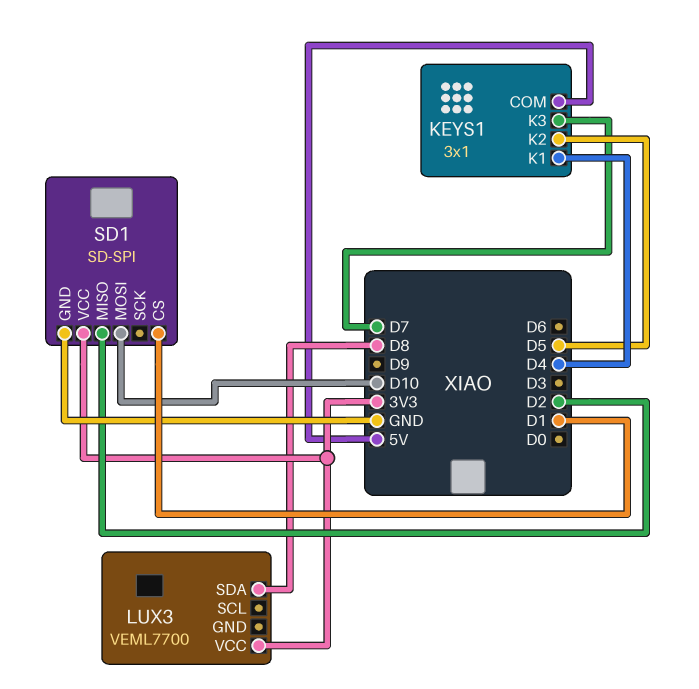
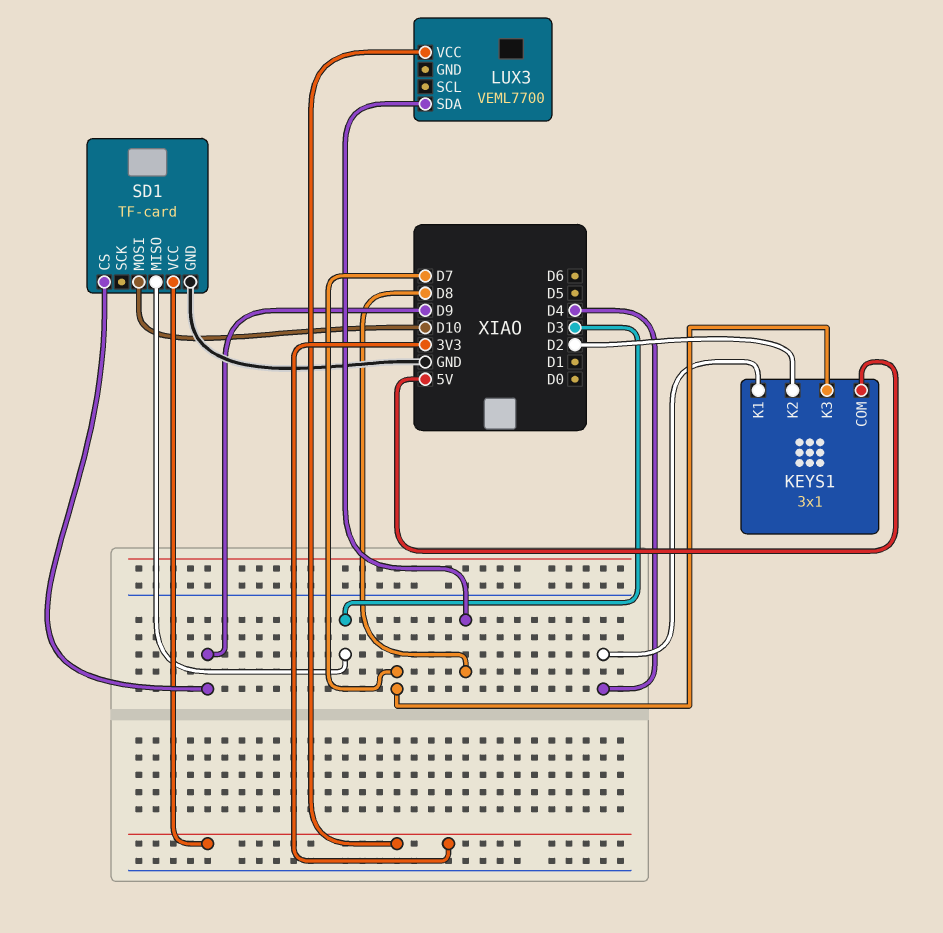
KEYS1 pin K2: D5 -> D2
SD1: SD-SPI -> TF-card
SD1 pin CS: D1 -> D9
SD1 pin MISO: D2 -> D3

